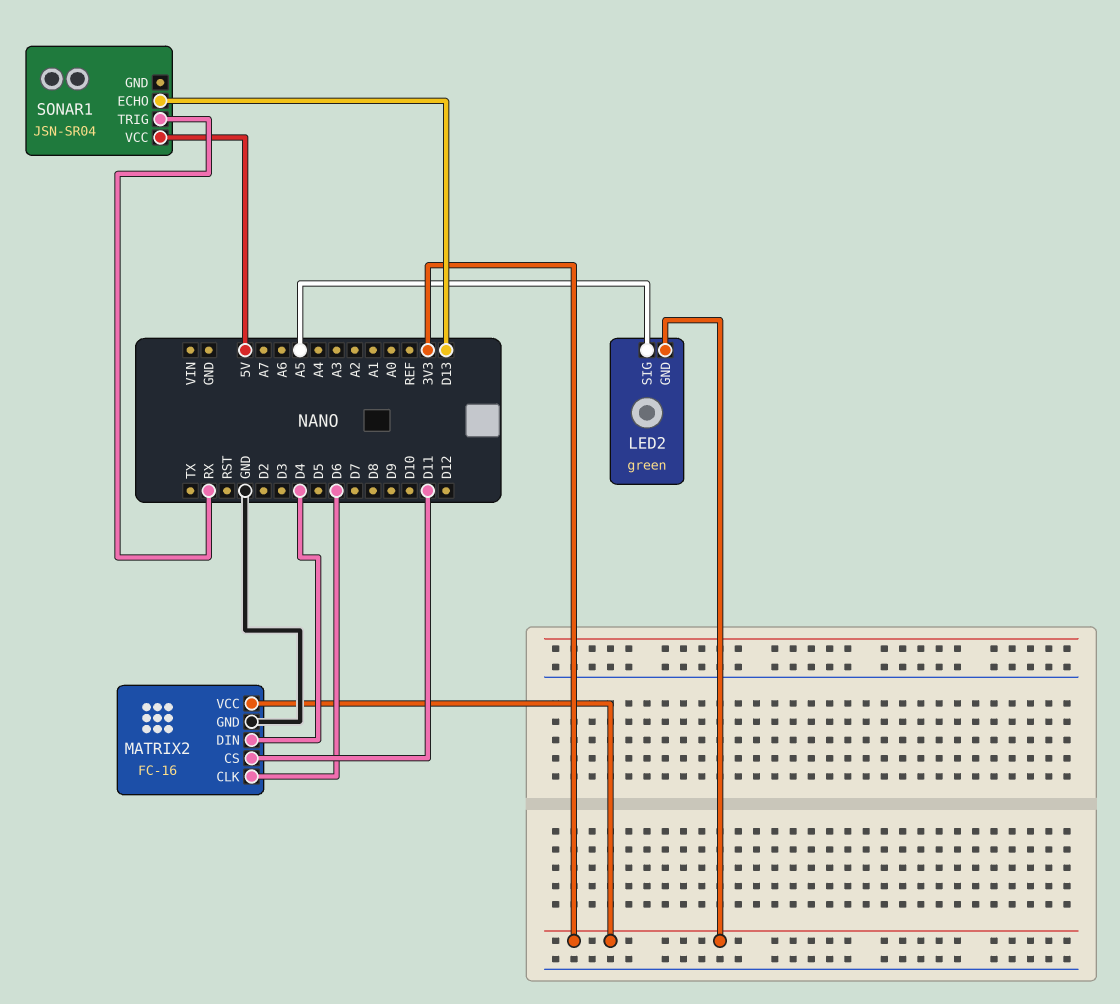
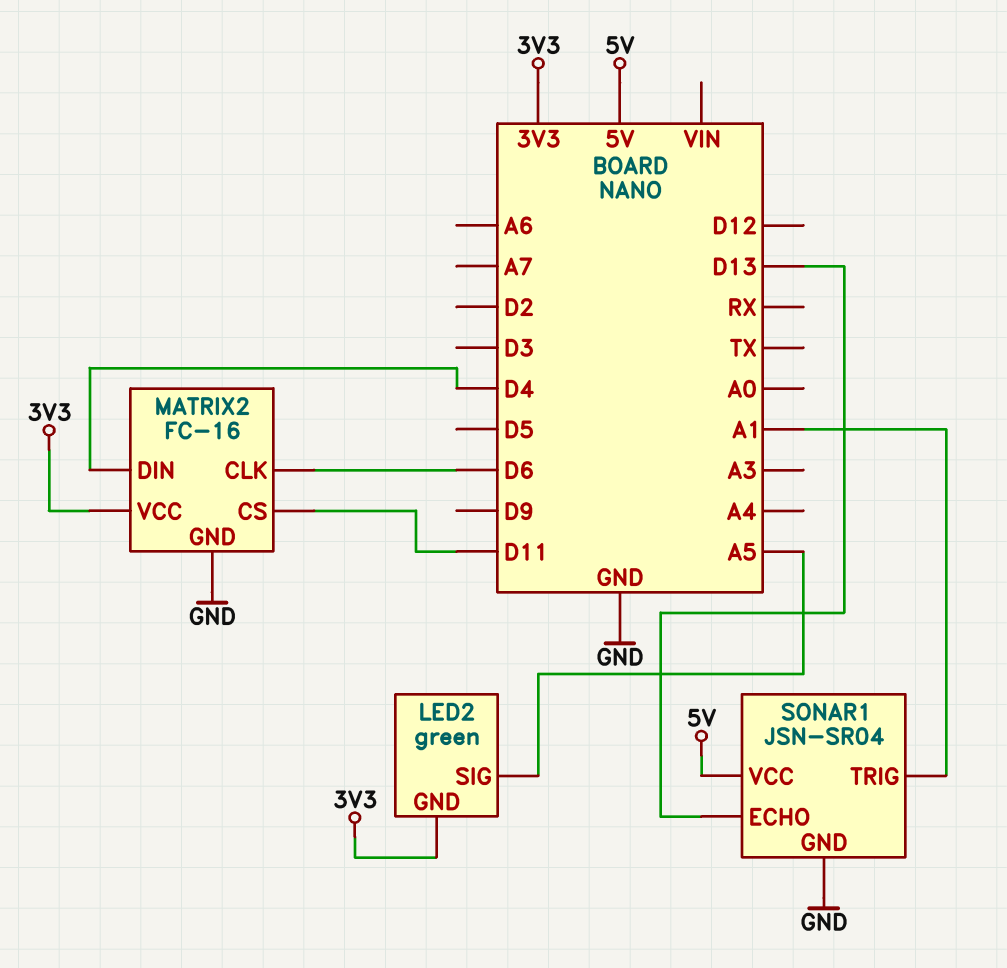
SONAR1 pin GND: none -> GND
SONAR1 pin TRIG: RX -> A1

